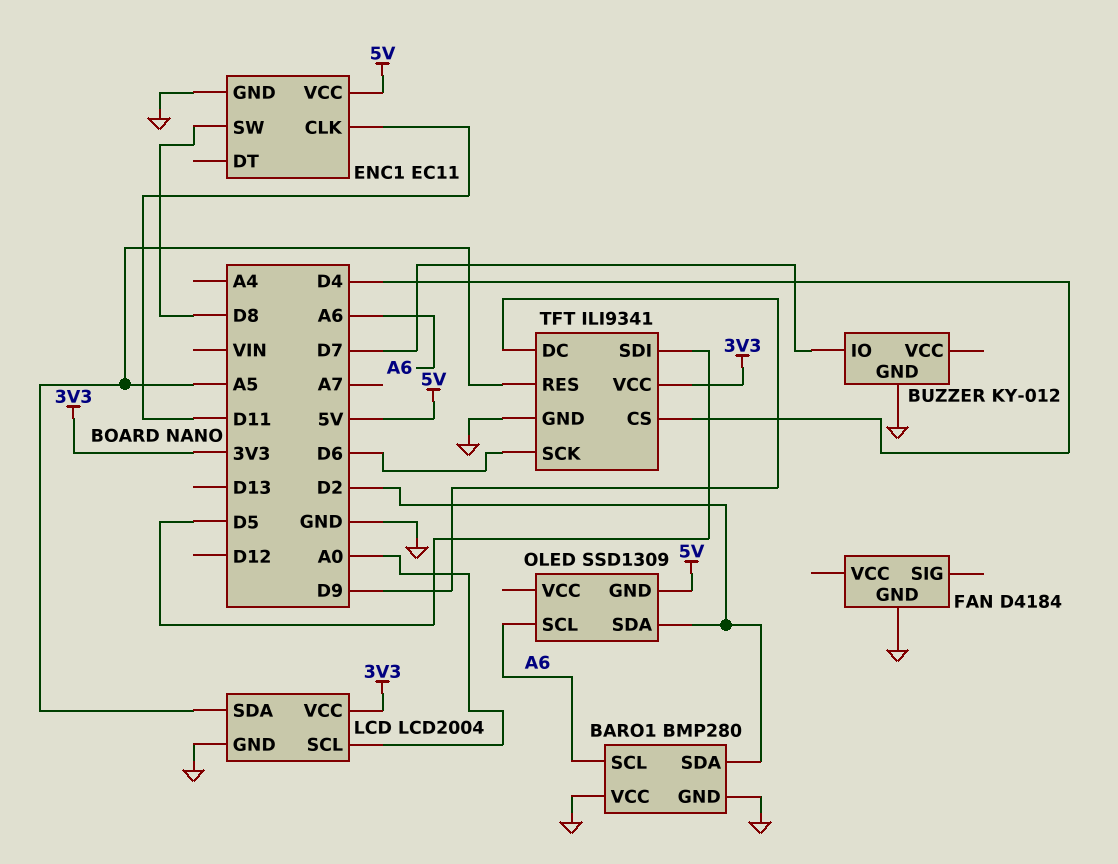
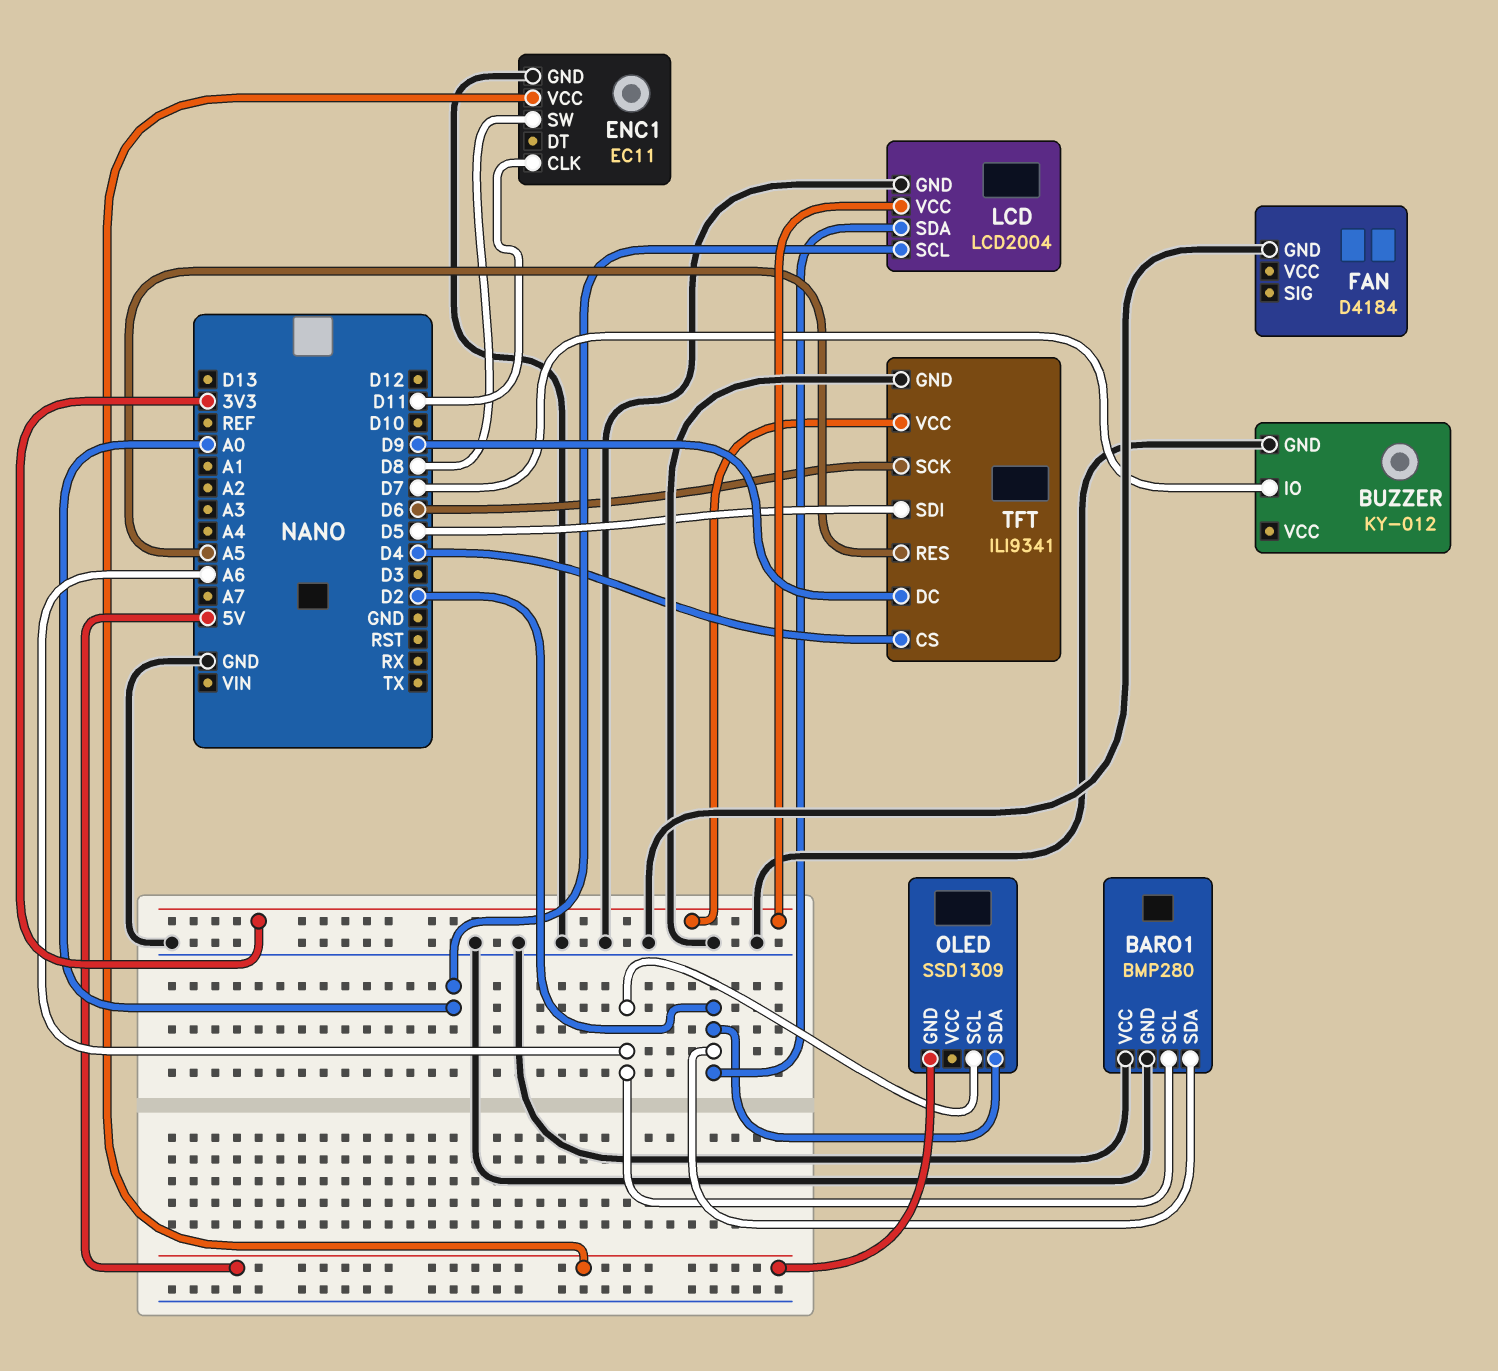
LCD pin SDA: A5 -> D2

